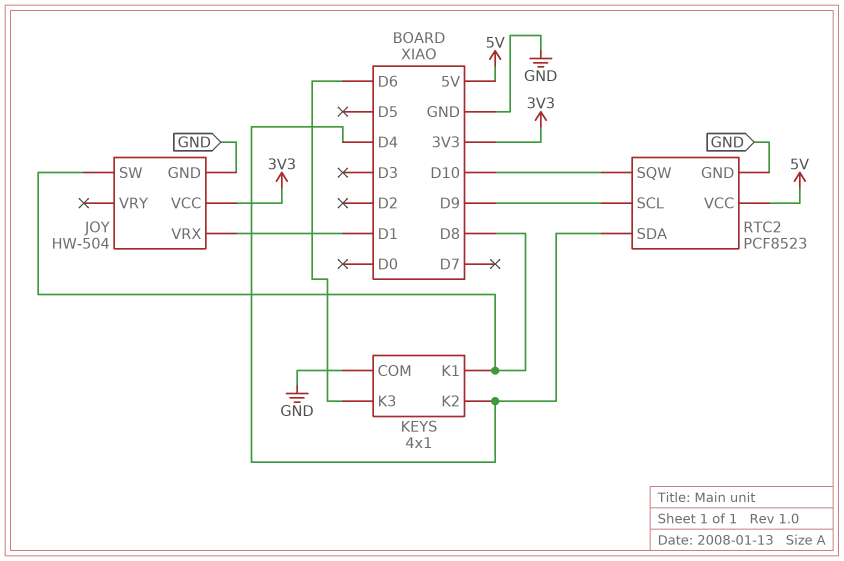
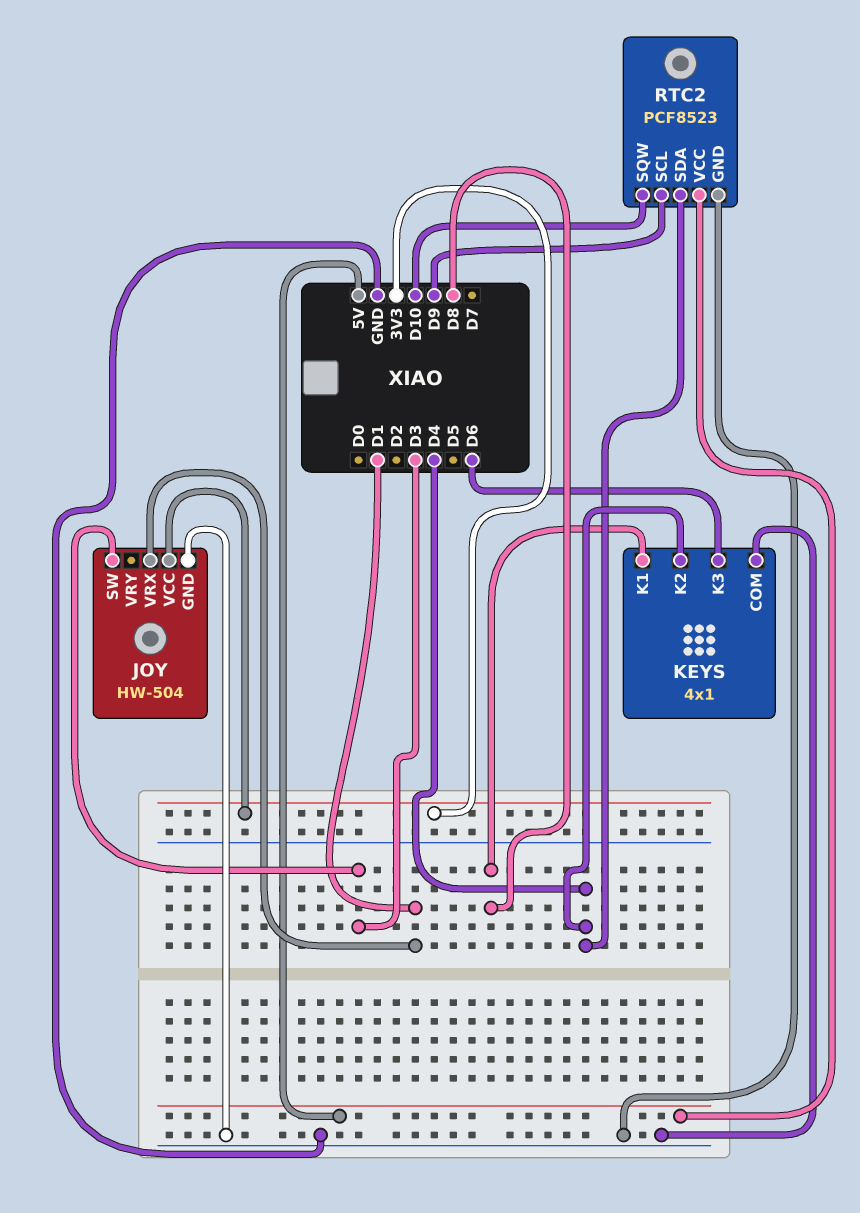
JOY pin SW: D8 -> D3

